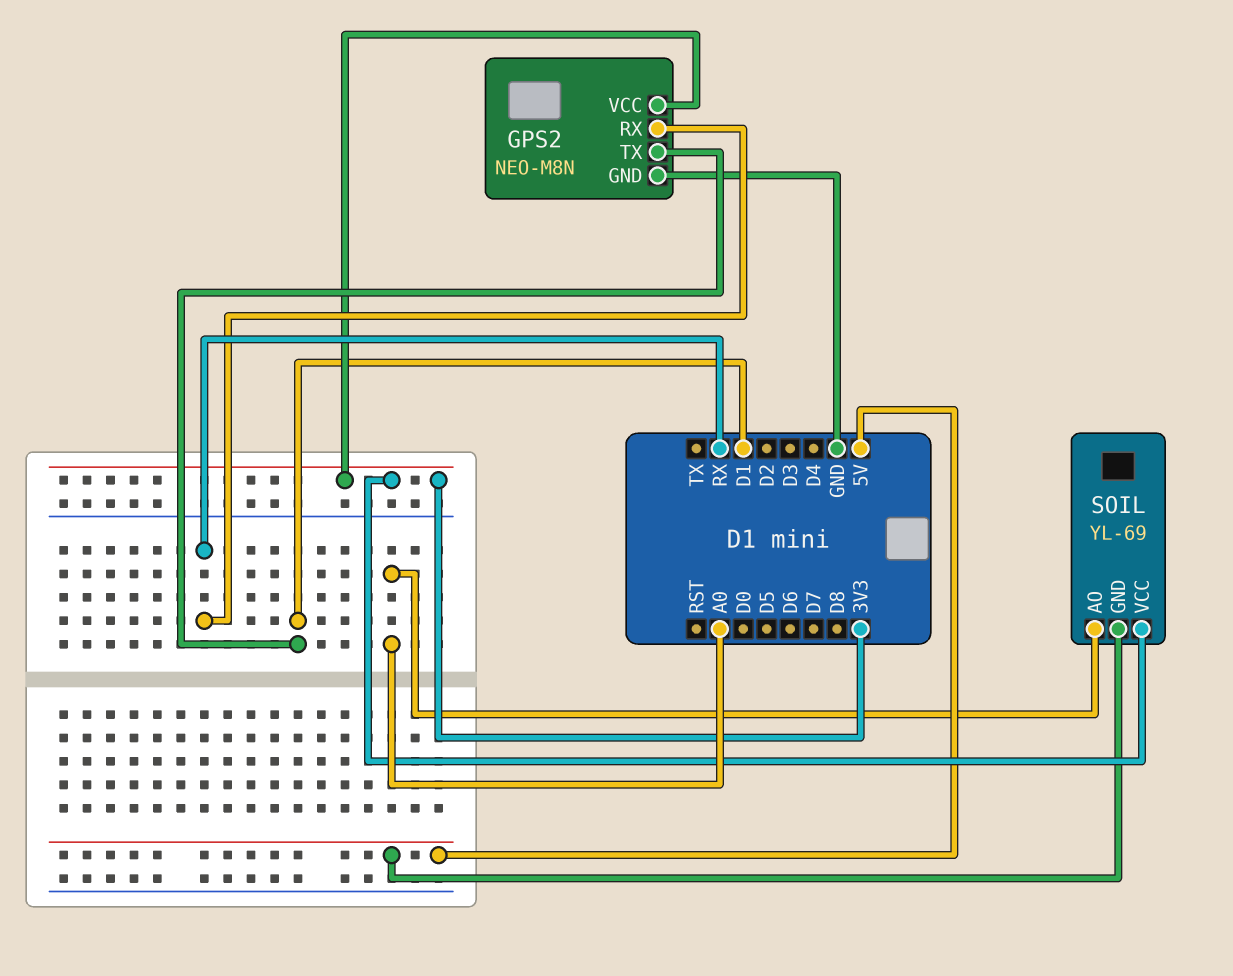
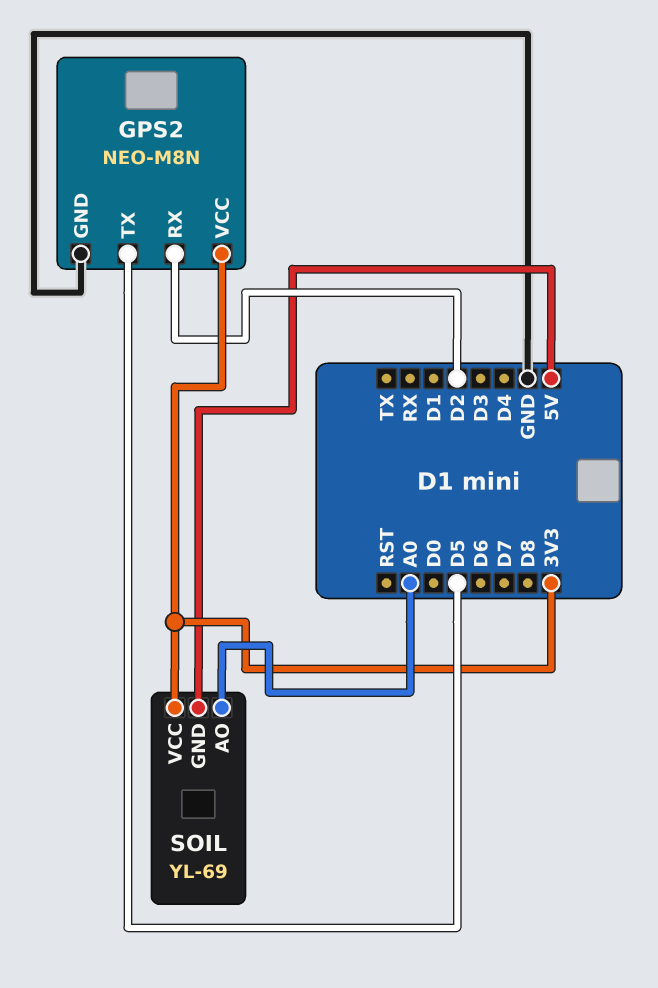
GPS2 pin RX: RX -> D2
GPS2 pin TX: D1 -> D5

